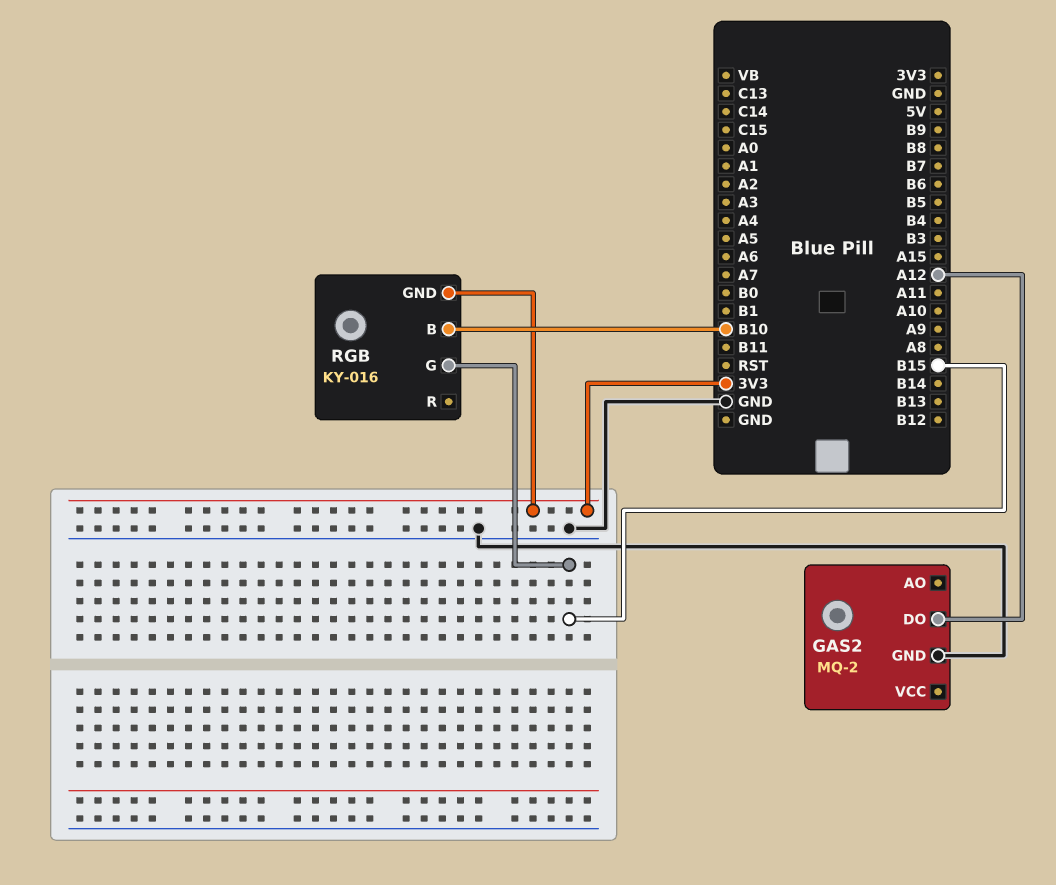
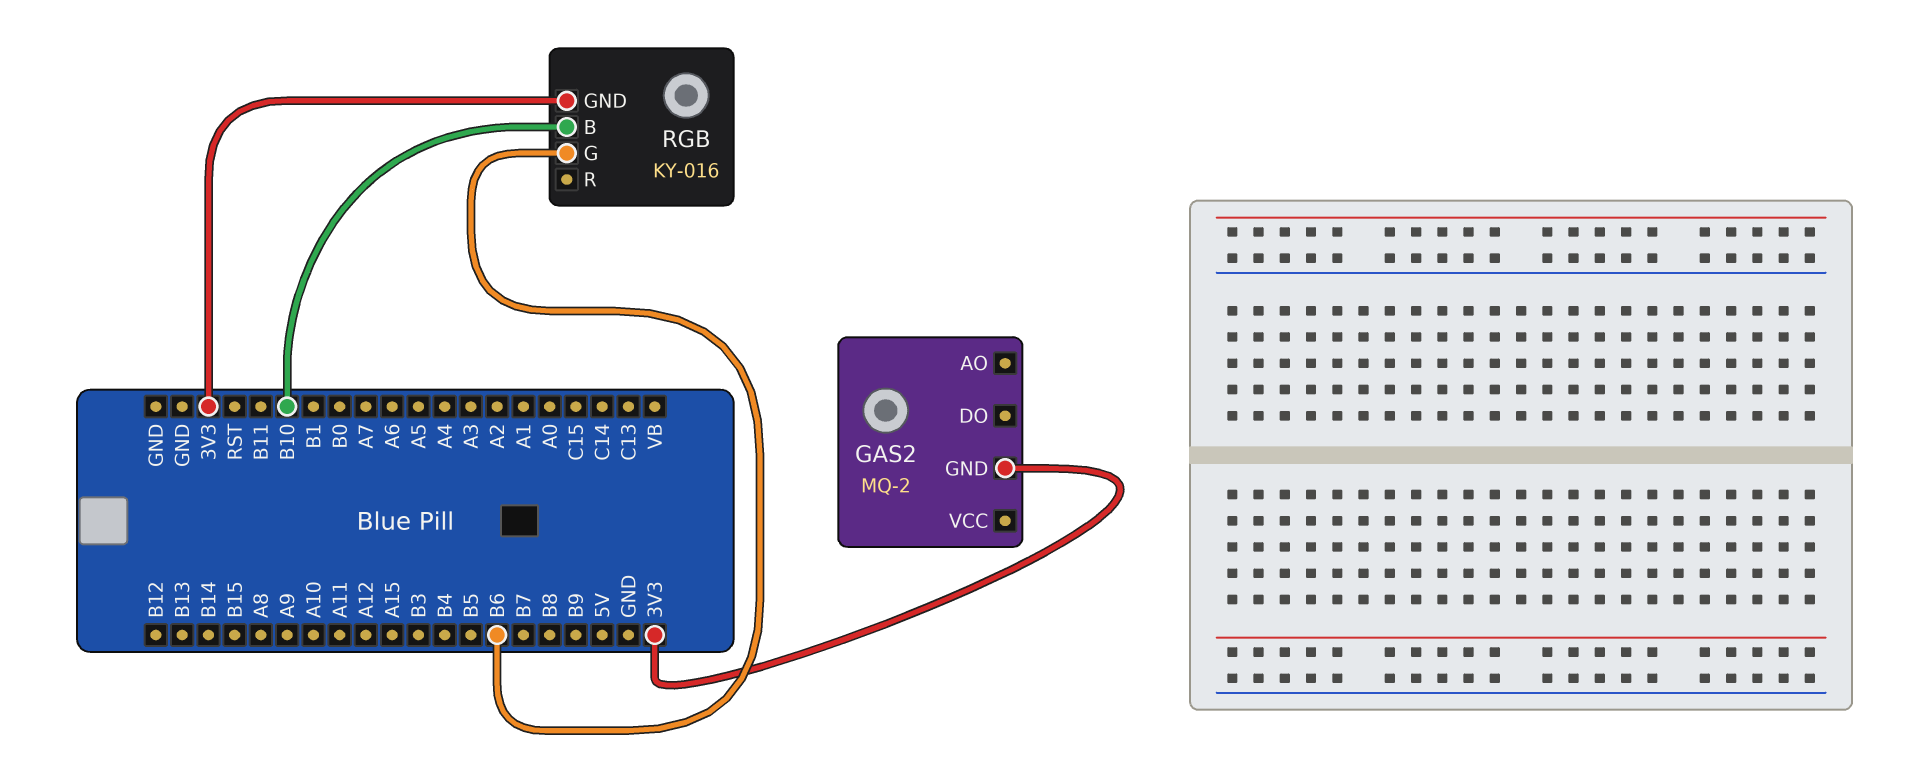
GAS2 pin DO: A12 -> none
GAS2 pin GND: GND -> 3V3
RGB pin G: B15 -> B6

